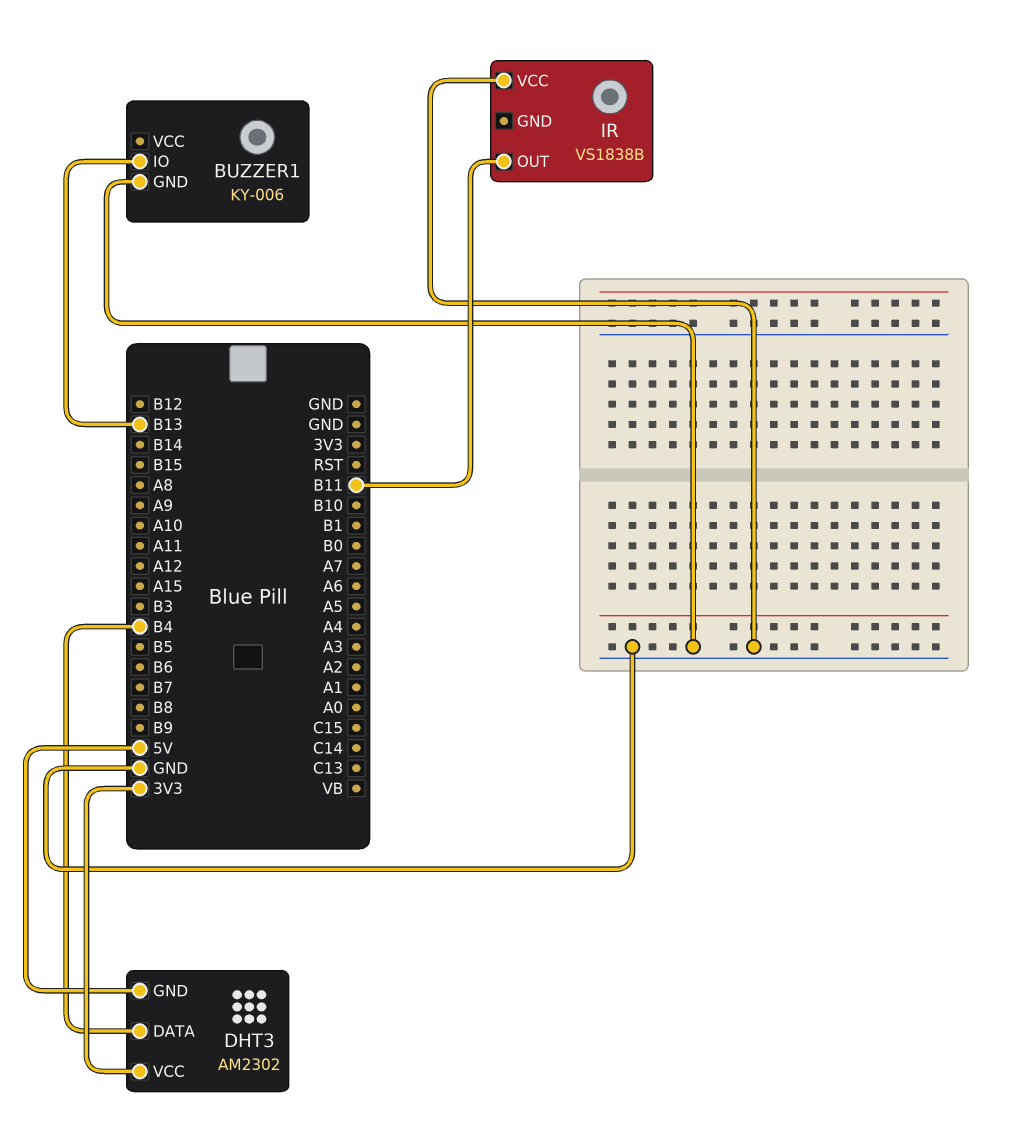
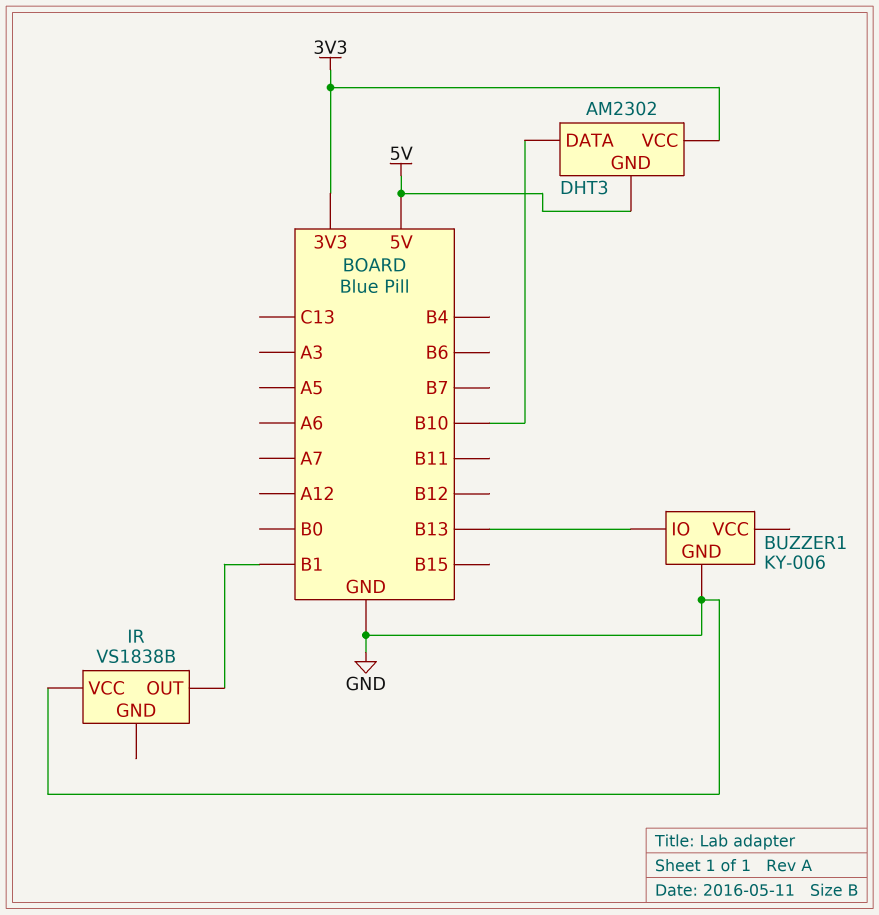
DHT3 pin DATA: B4 -> B10
IR pin OUT: B11 -> B1

